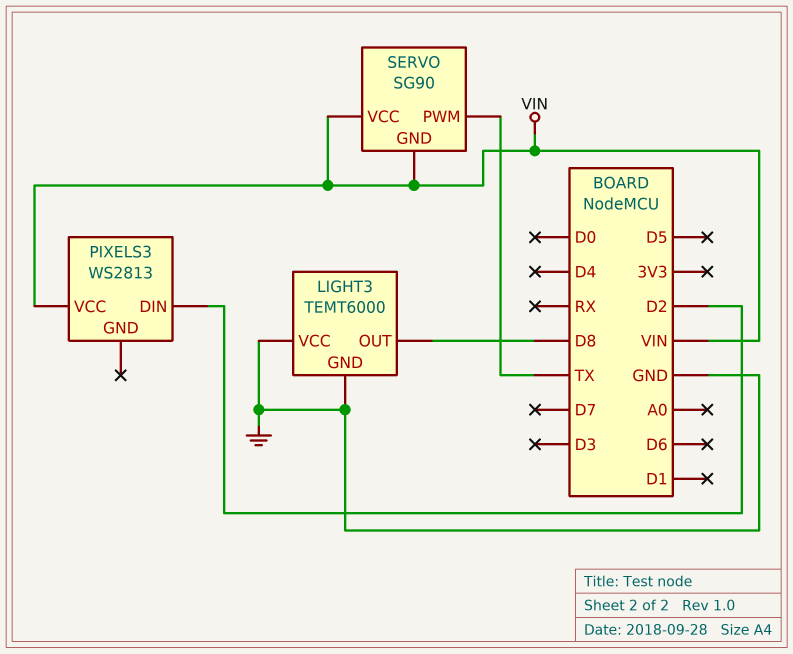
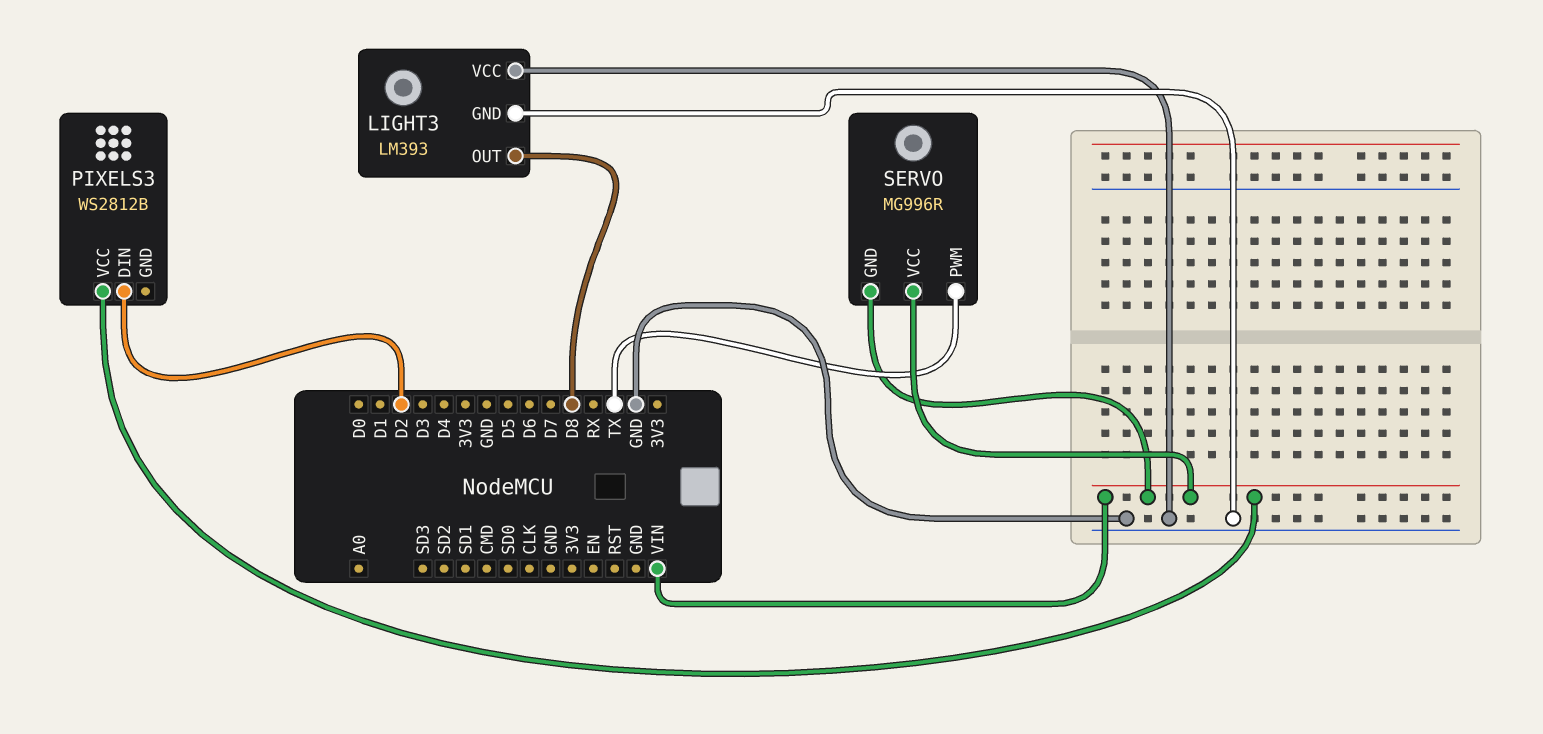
LIGHT3: TEMT6000 -> LM393
PIXELS3: WS2813 -> WS2812B
SERVO: SG90 -> MG996R

